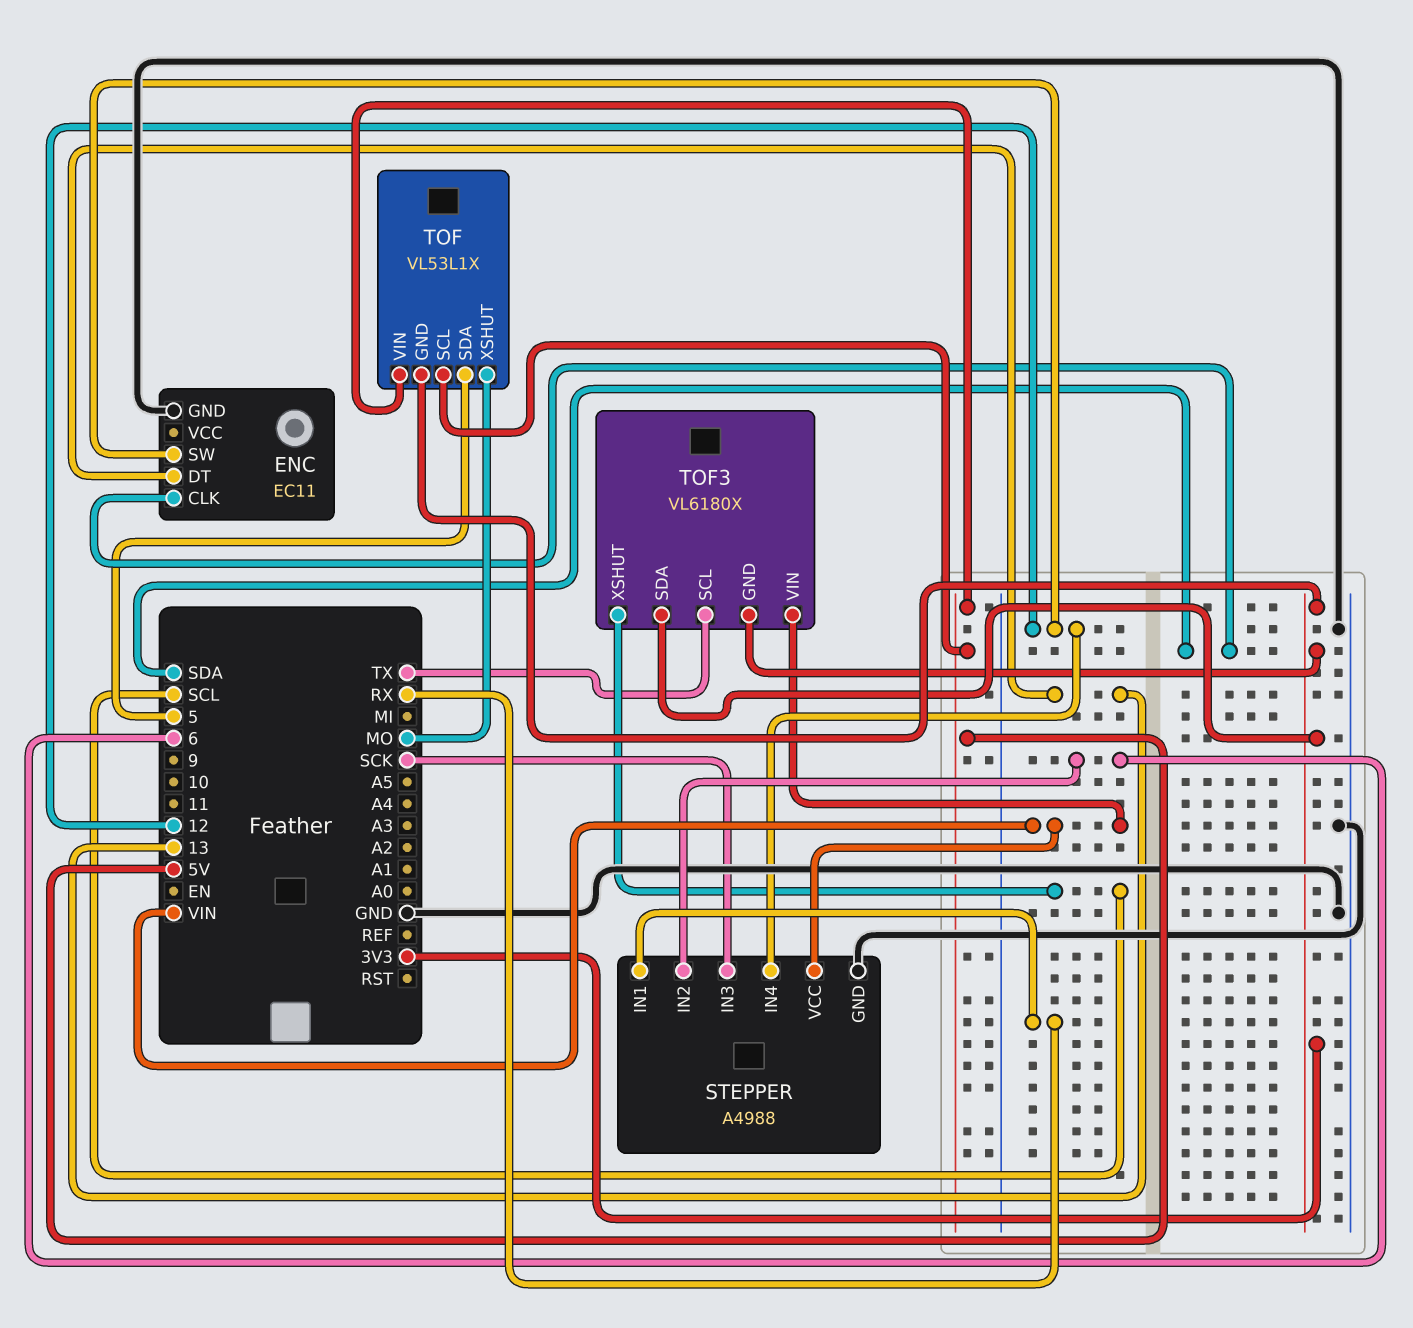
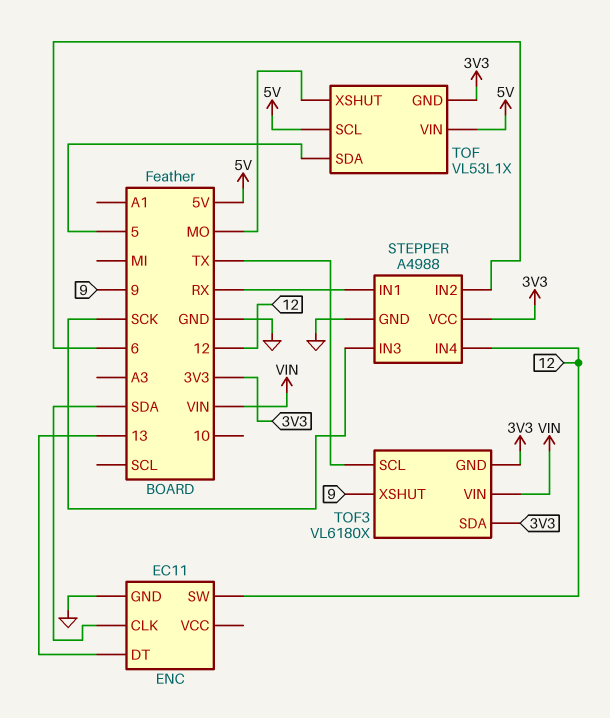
STEPPER pin VCC: VIN -> 3V3
TOF3 pin XSHUT: SCL -> 9

